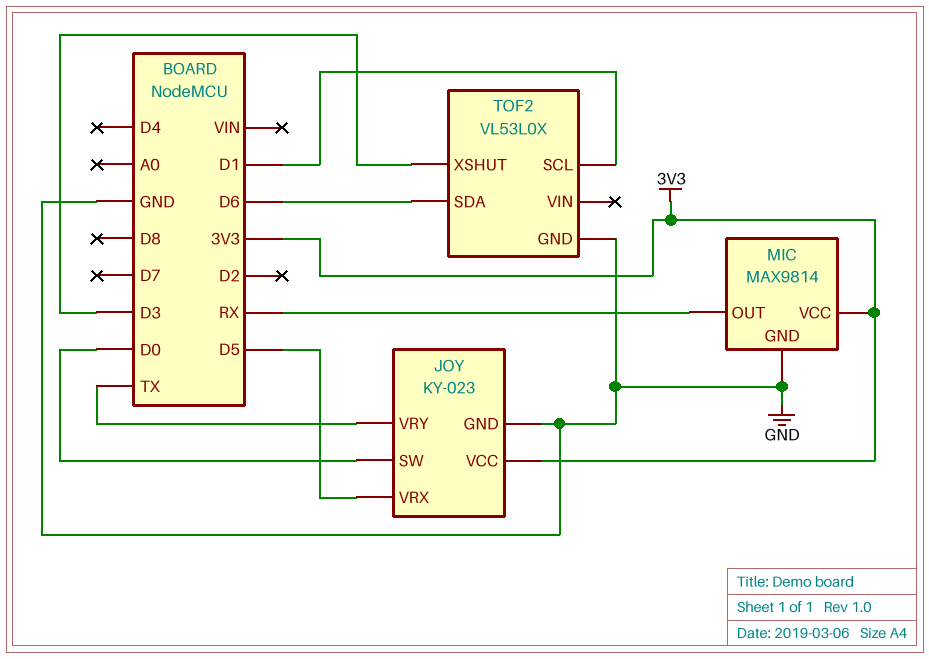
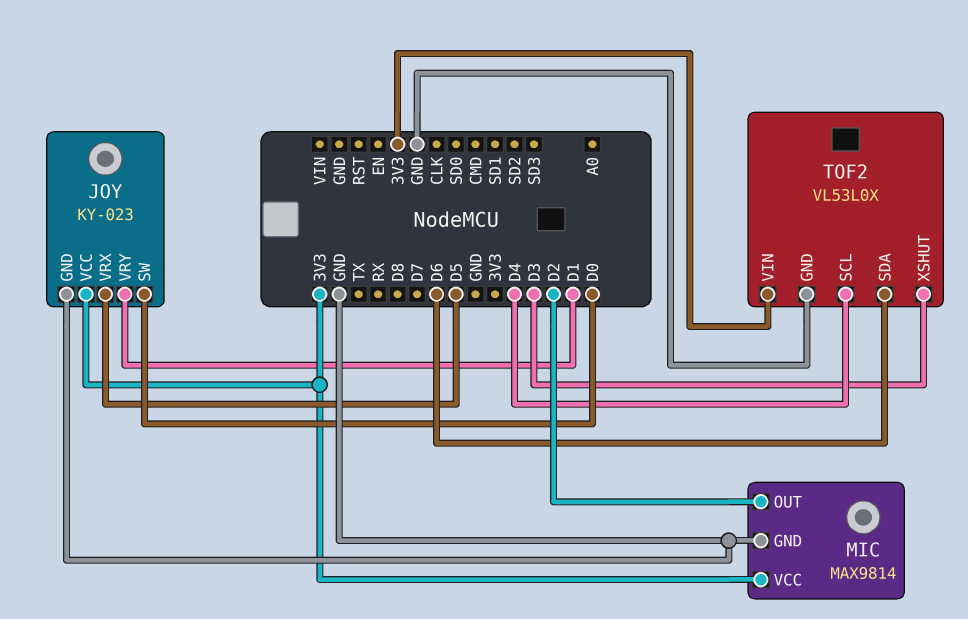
JOY pin VRY: TX -> D1
MIC pin OUT: RX -> D2
TOF2 pin SCL: D1 -> D4
TOF2 pin VIN: none -> 3V3

